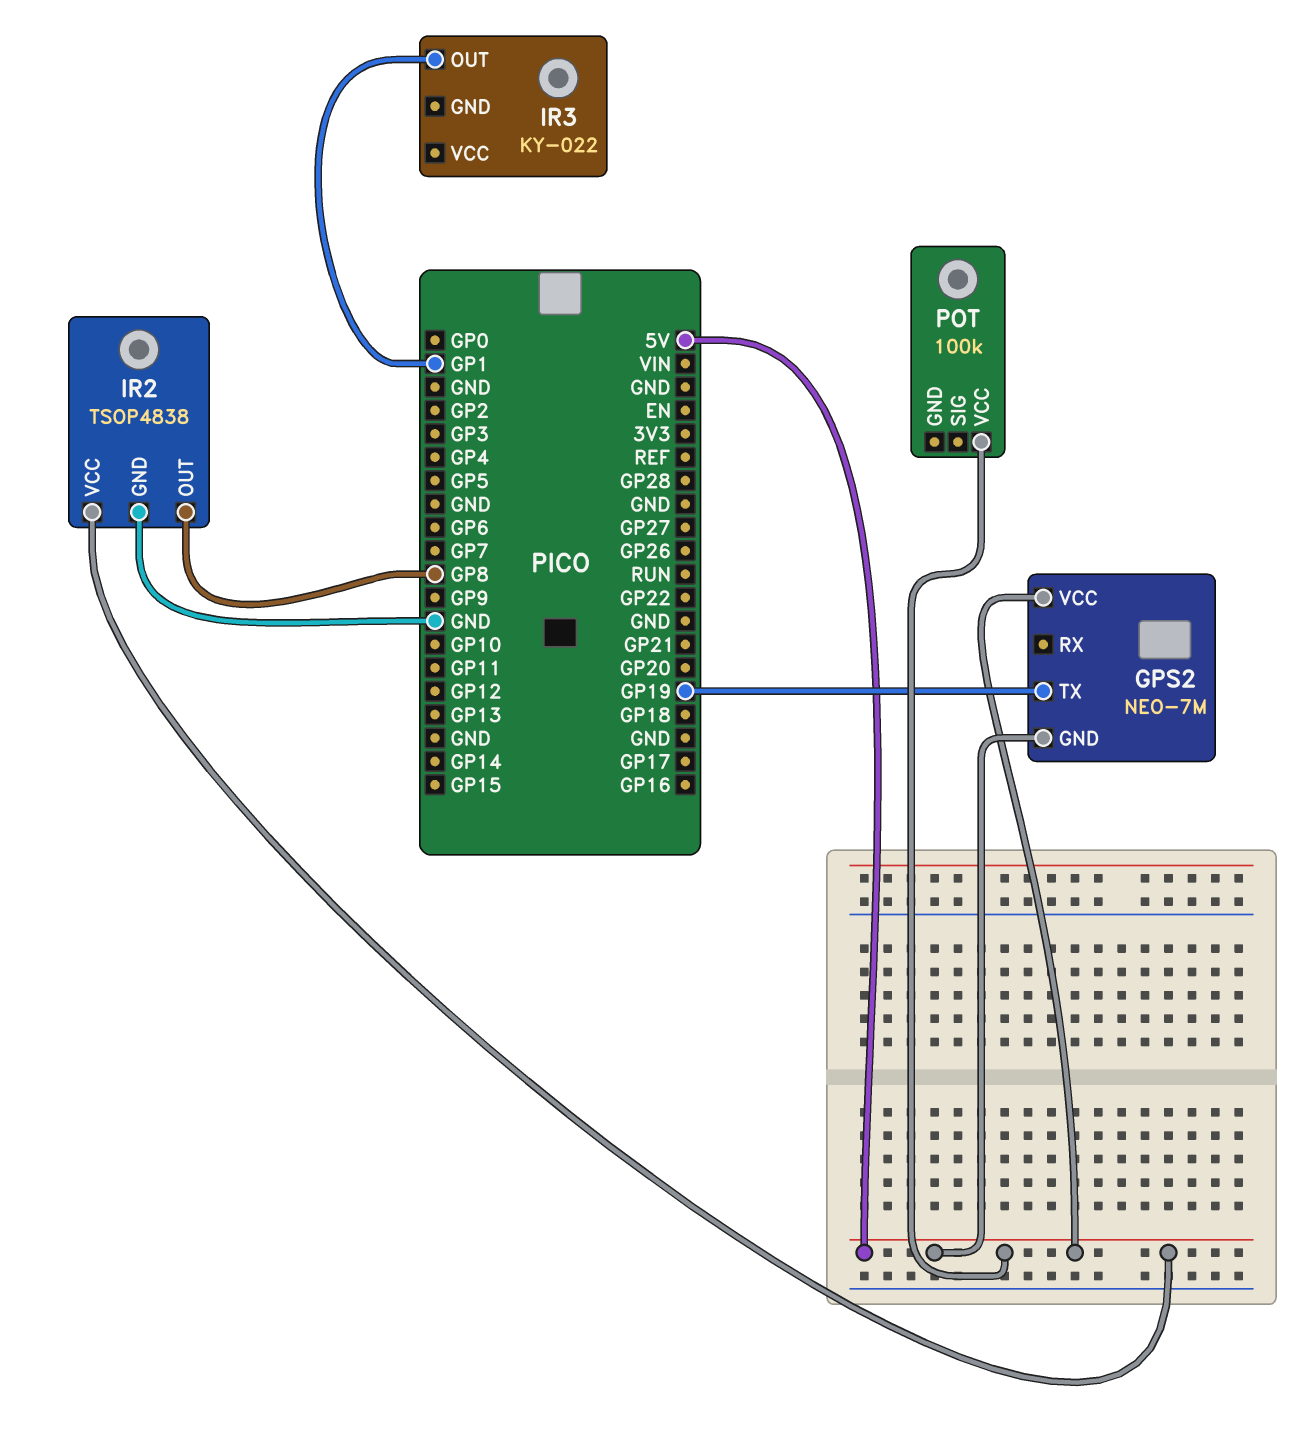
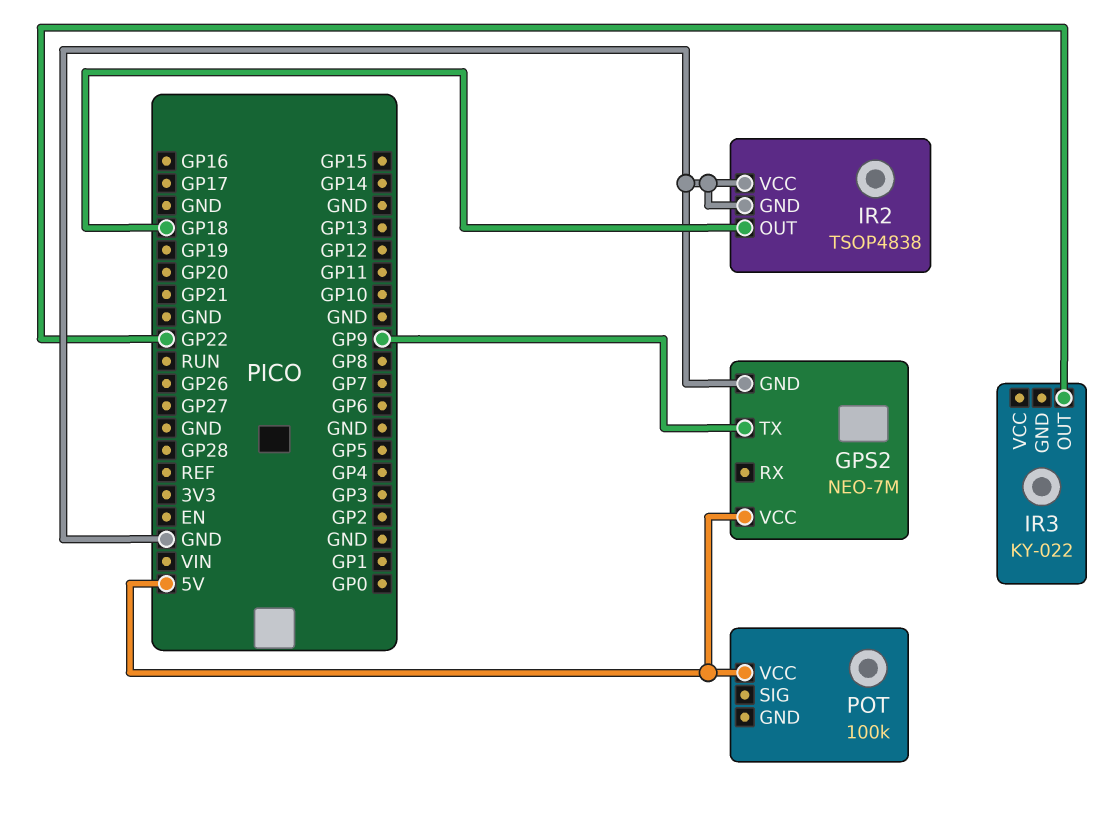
GPS2 pin GND: 5V -> GND
GPS2 pin TX: GP19 -> GP9
IR2 pin OUT: GP8 -> GP18
IR2 pin VCC: 5V -> GND
IR3 pin OUT: GP1 -> GP22

